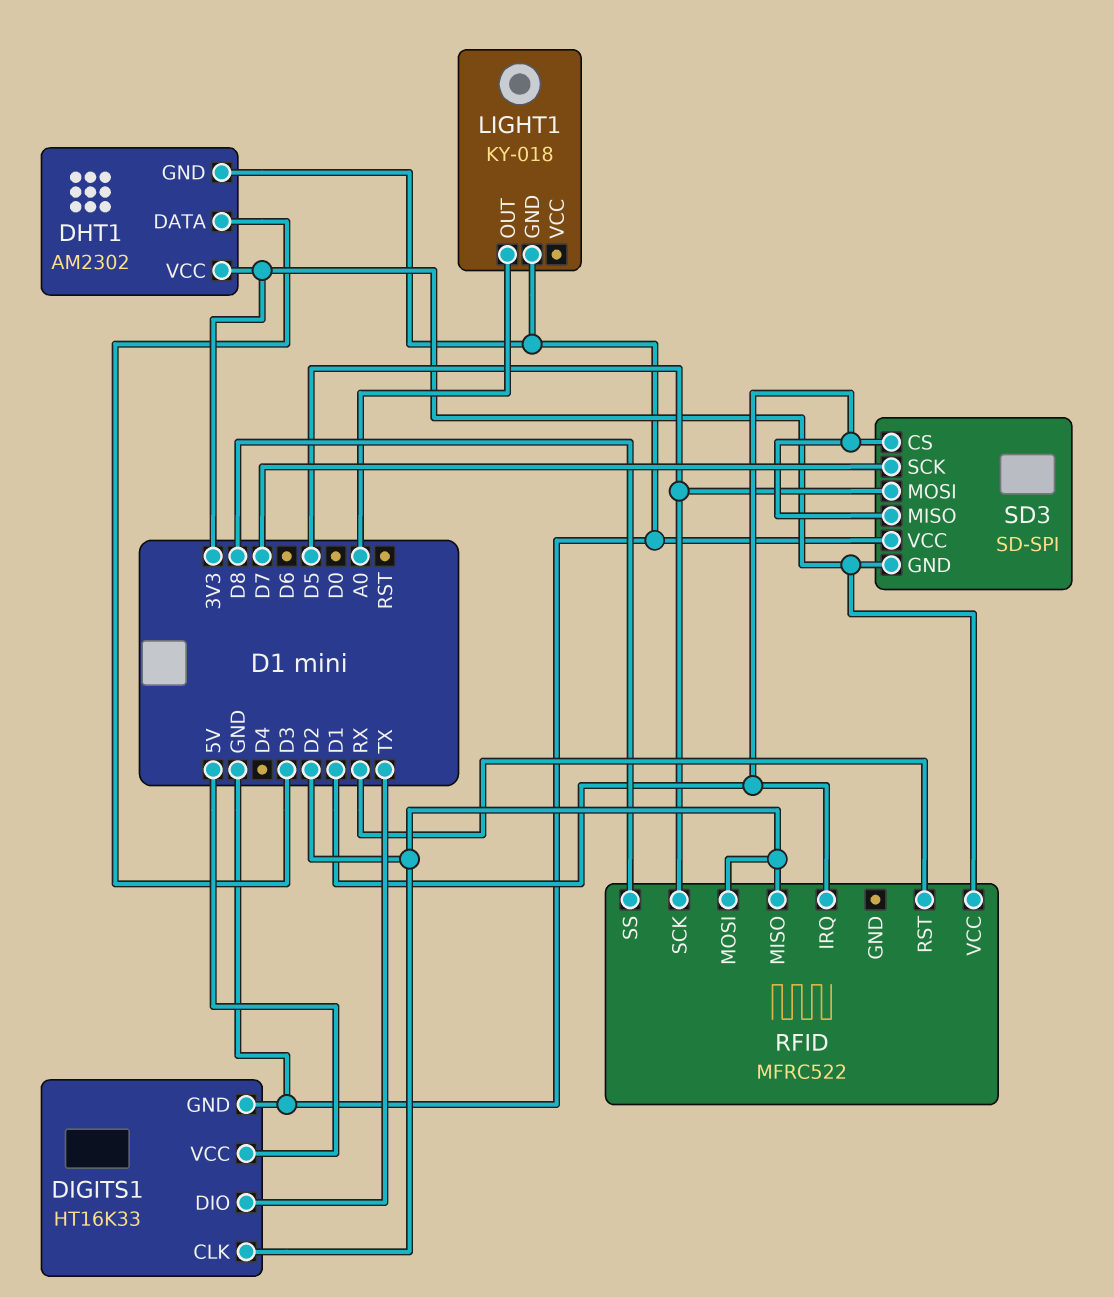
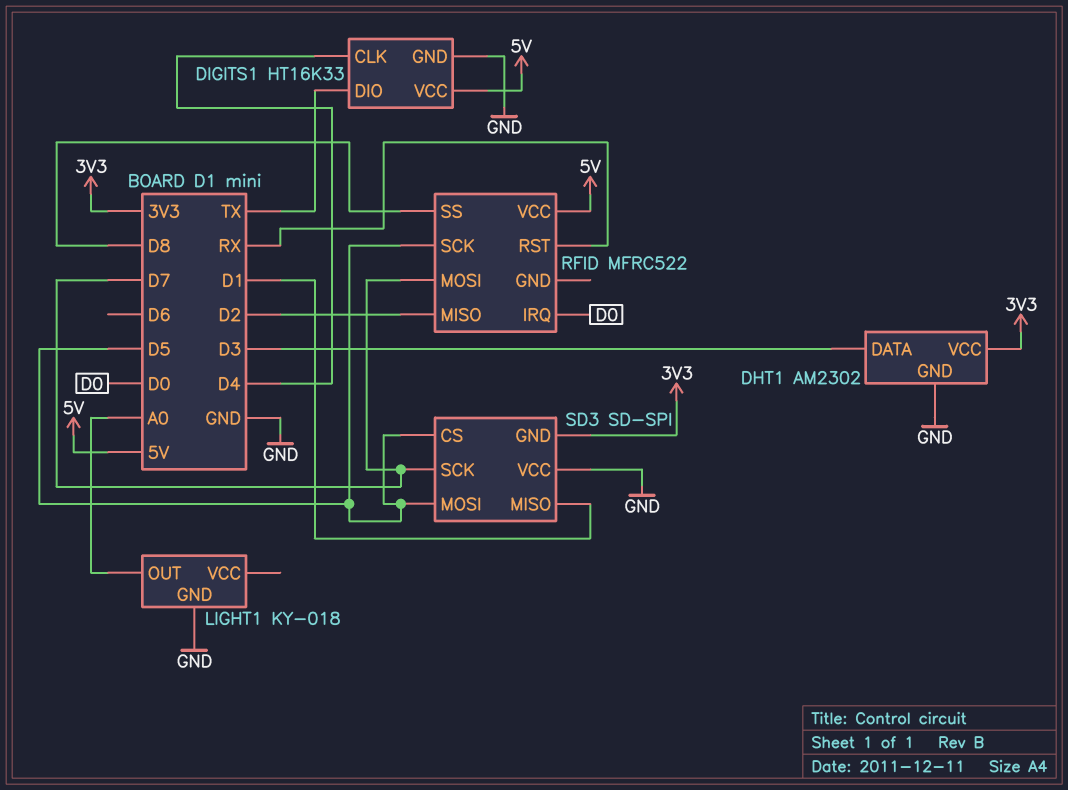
DIGITS1 pin CLK: D2 -> D4
RFID pin IRQ: D1 -> D0
RFID pin MOSI: D2 -> D7
RFID pin VCC: 3V3 -> 5V
SD3 pin CS: D1 -> D5

